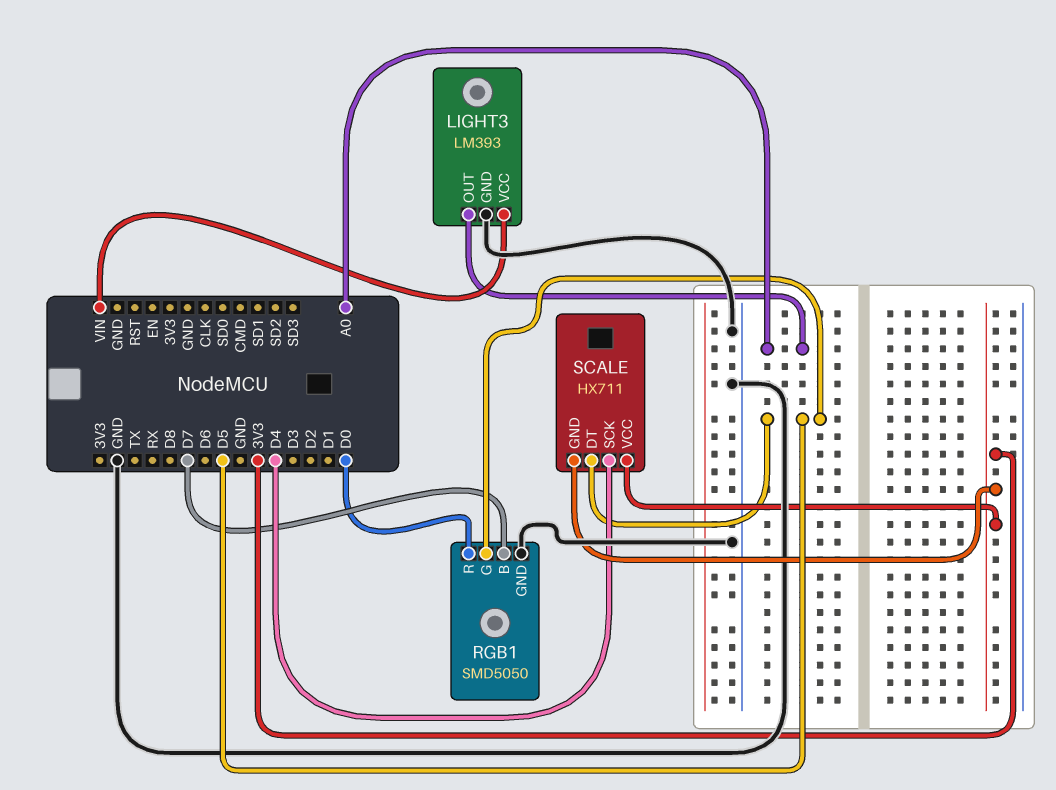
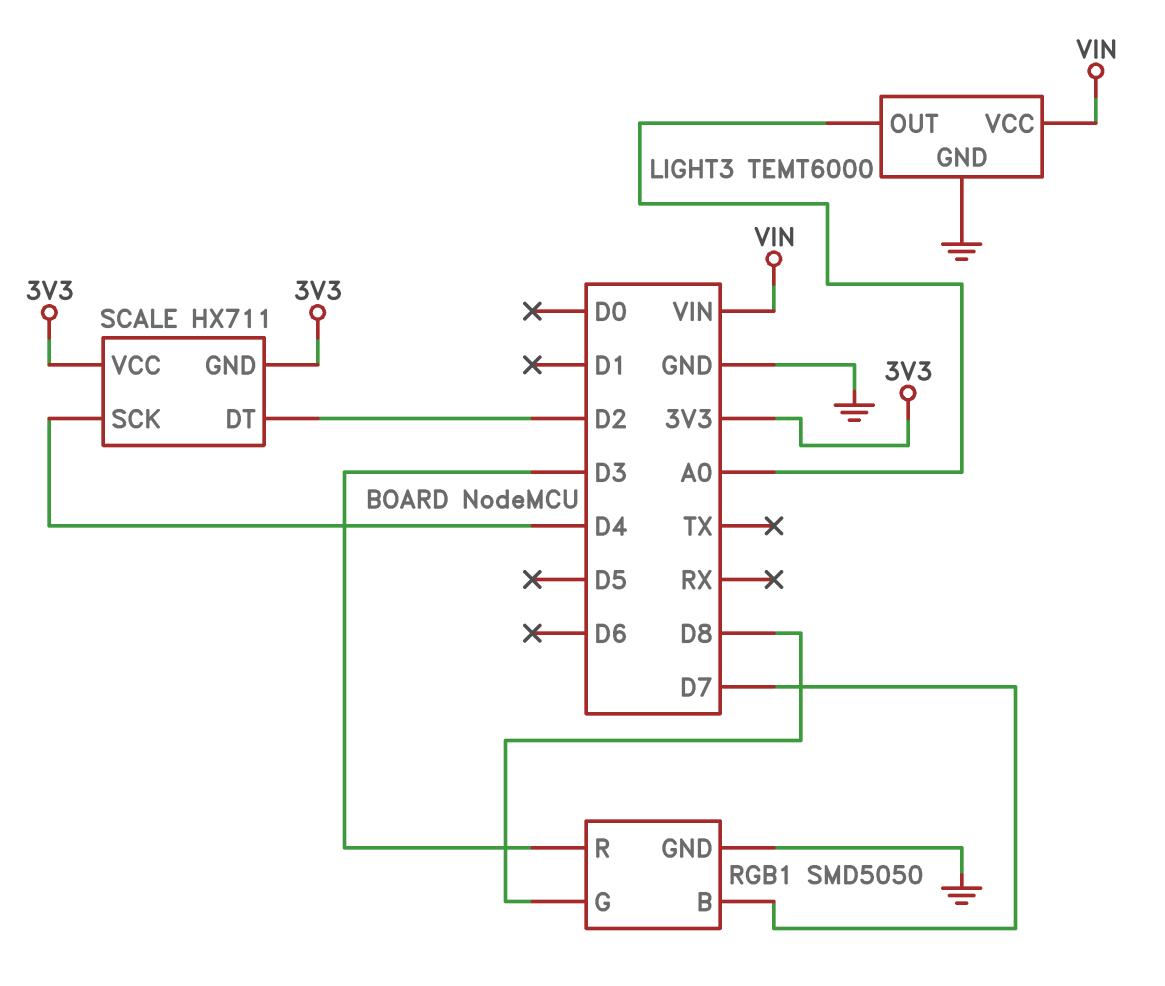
LIGHT3: LM393 -> TEMT6000
RGB1 pin G: D5 -> D8
RGB1 pin R: D0 -> D3
SCALE pin DT: D5 -> D2

